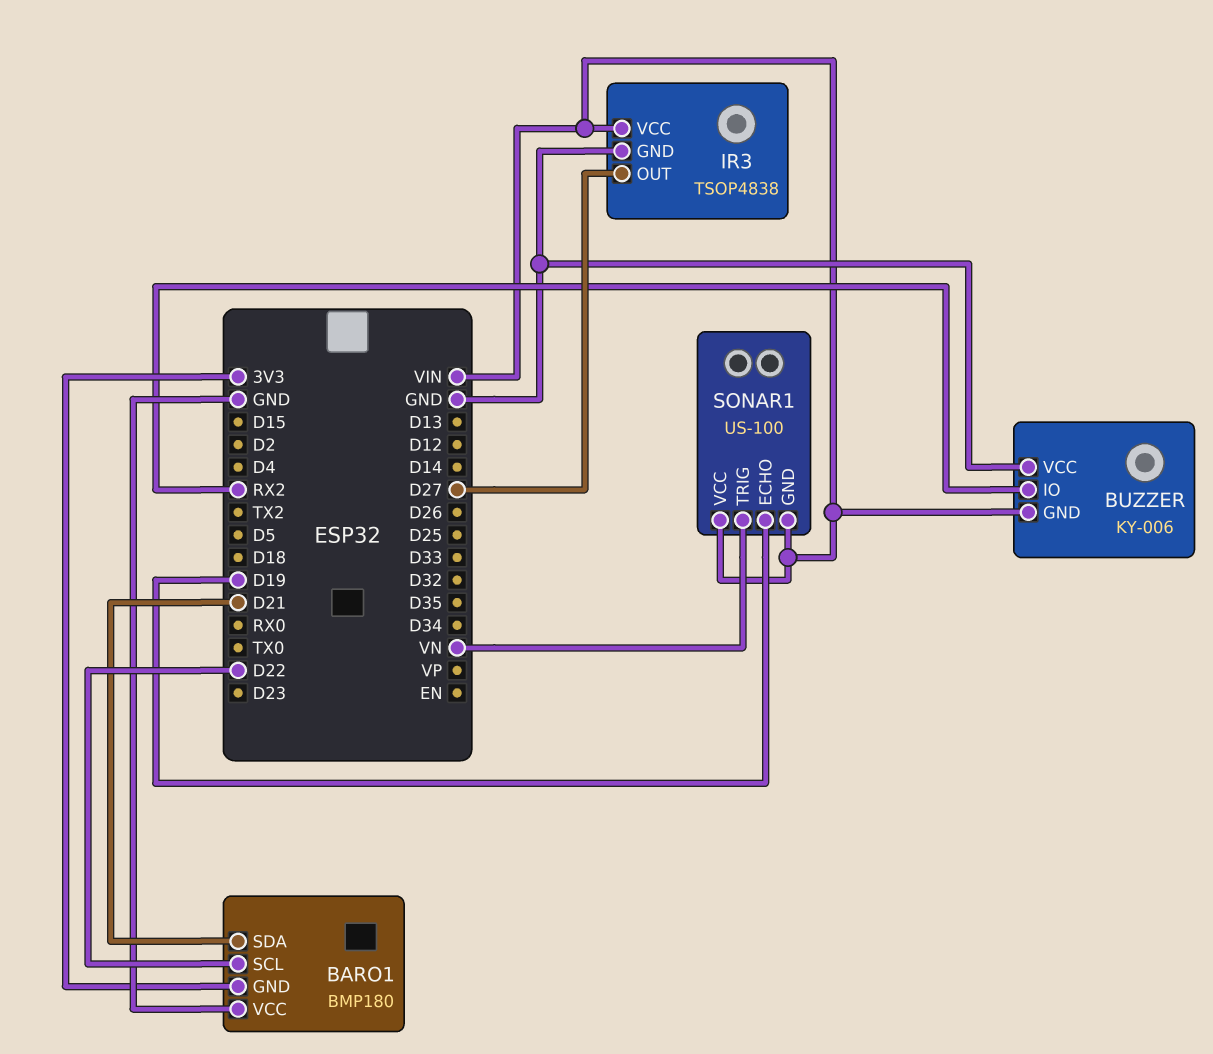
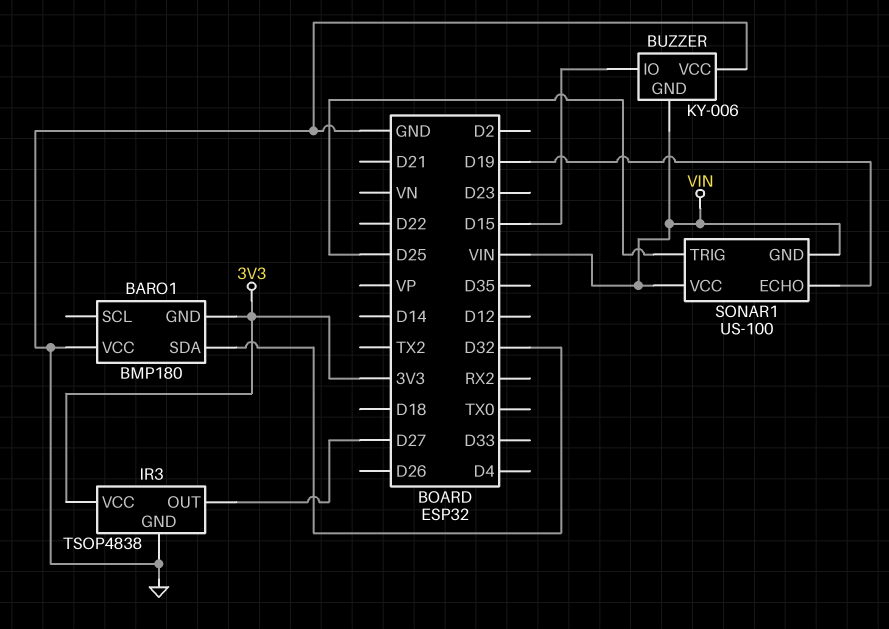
BARO1 pin SCL: D22 -> none
BARO1 pin SDA: D21 -> D32
BUZZER pin IO: RX2 -> D15
IR3 pin VCC: VIN -> 3V3
SONAR1 pin TRIG: VN -> D25

